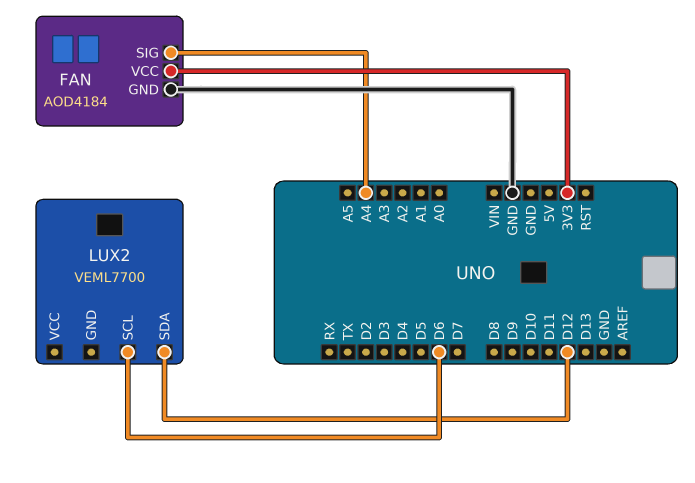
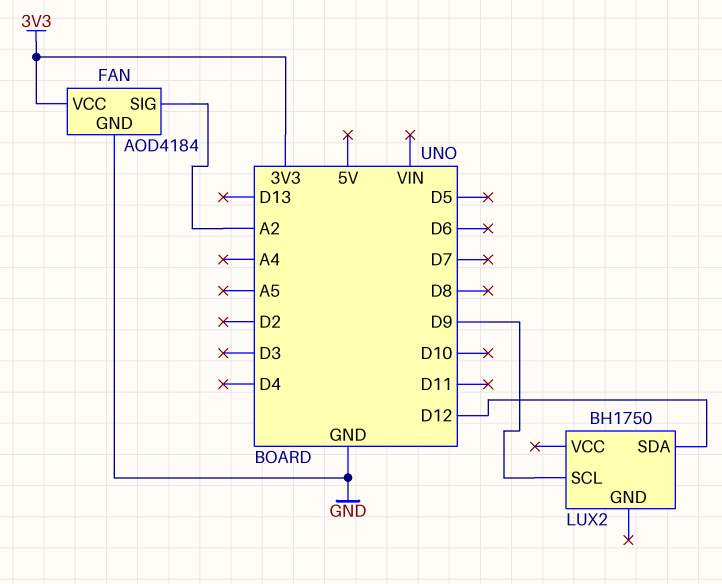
FAN pin SIG: A4 -> A2
LUX2: VEML7700 -> BH1750
LUX2 pin SCL: D6 -> D9

